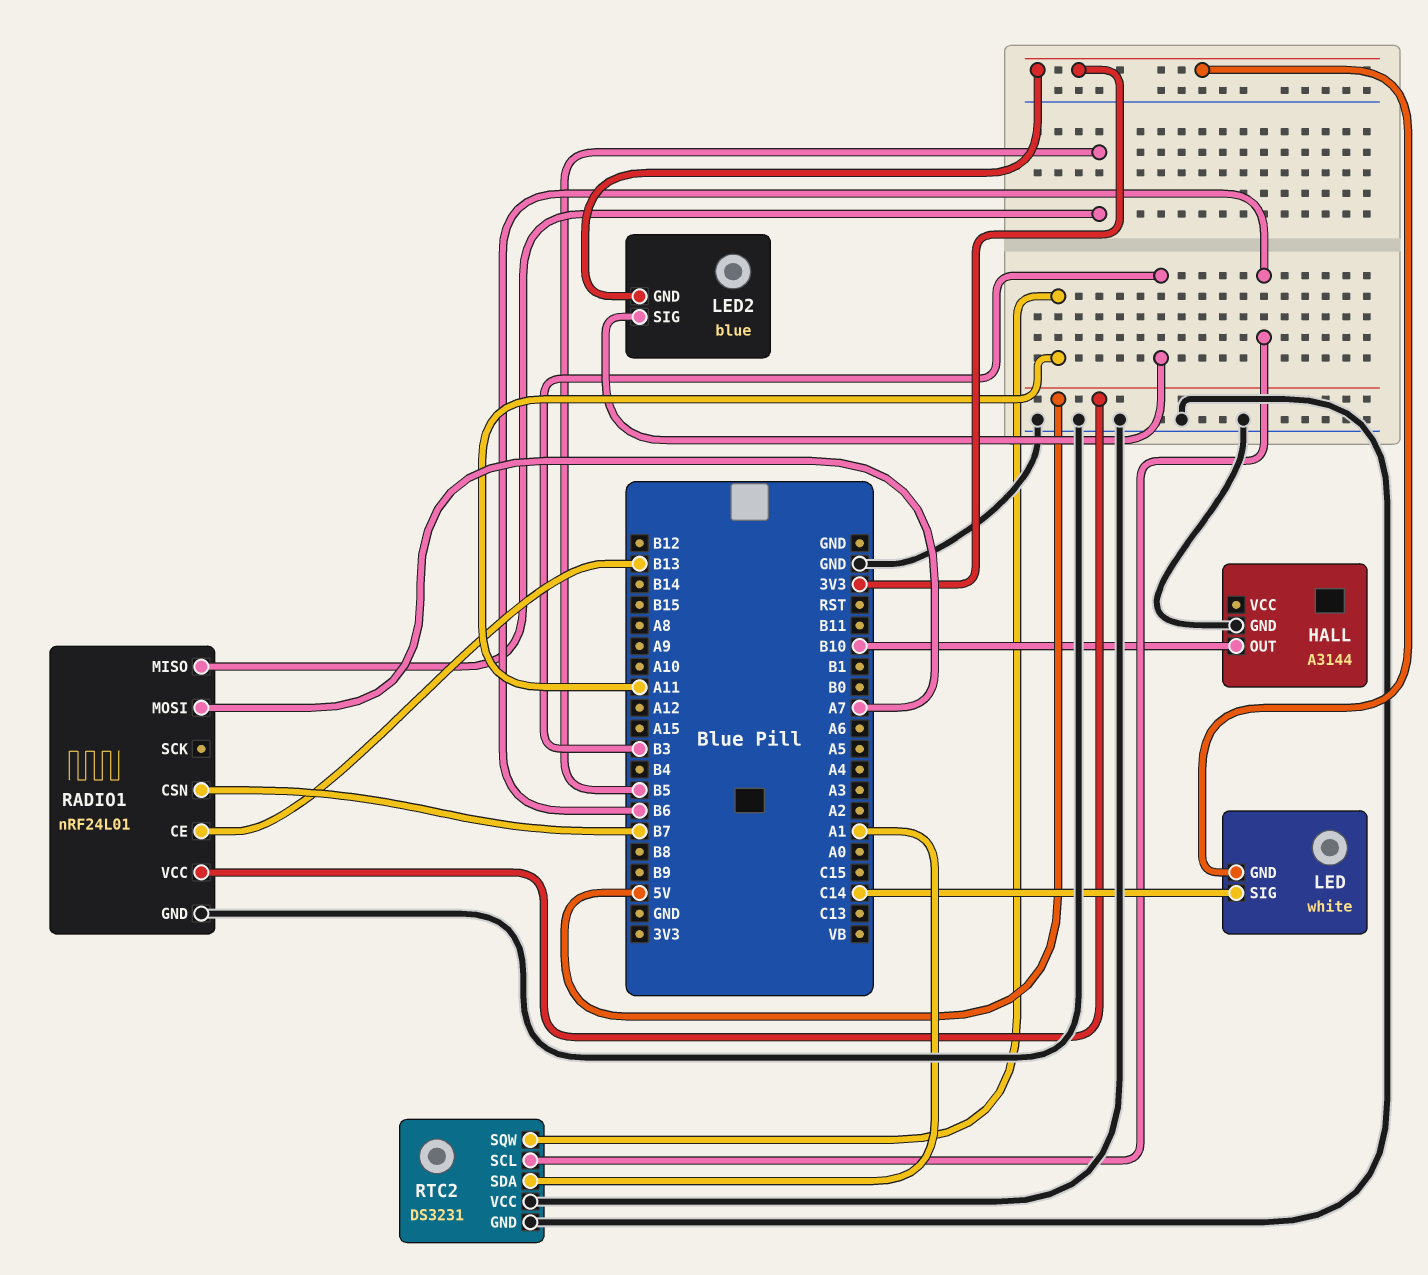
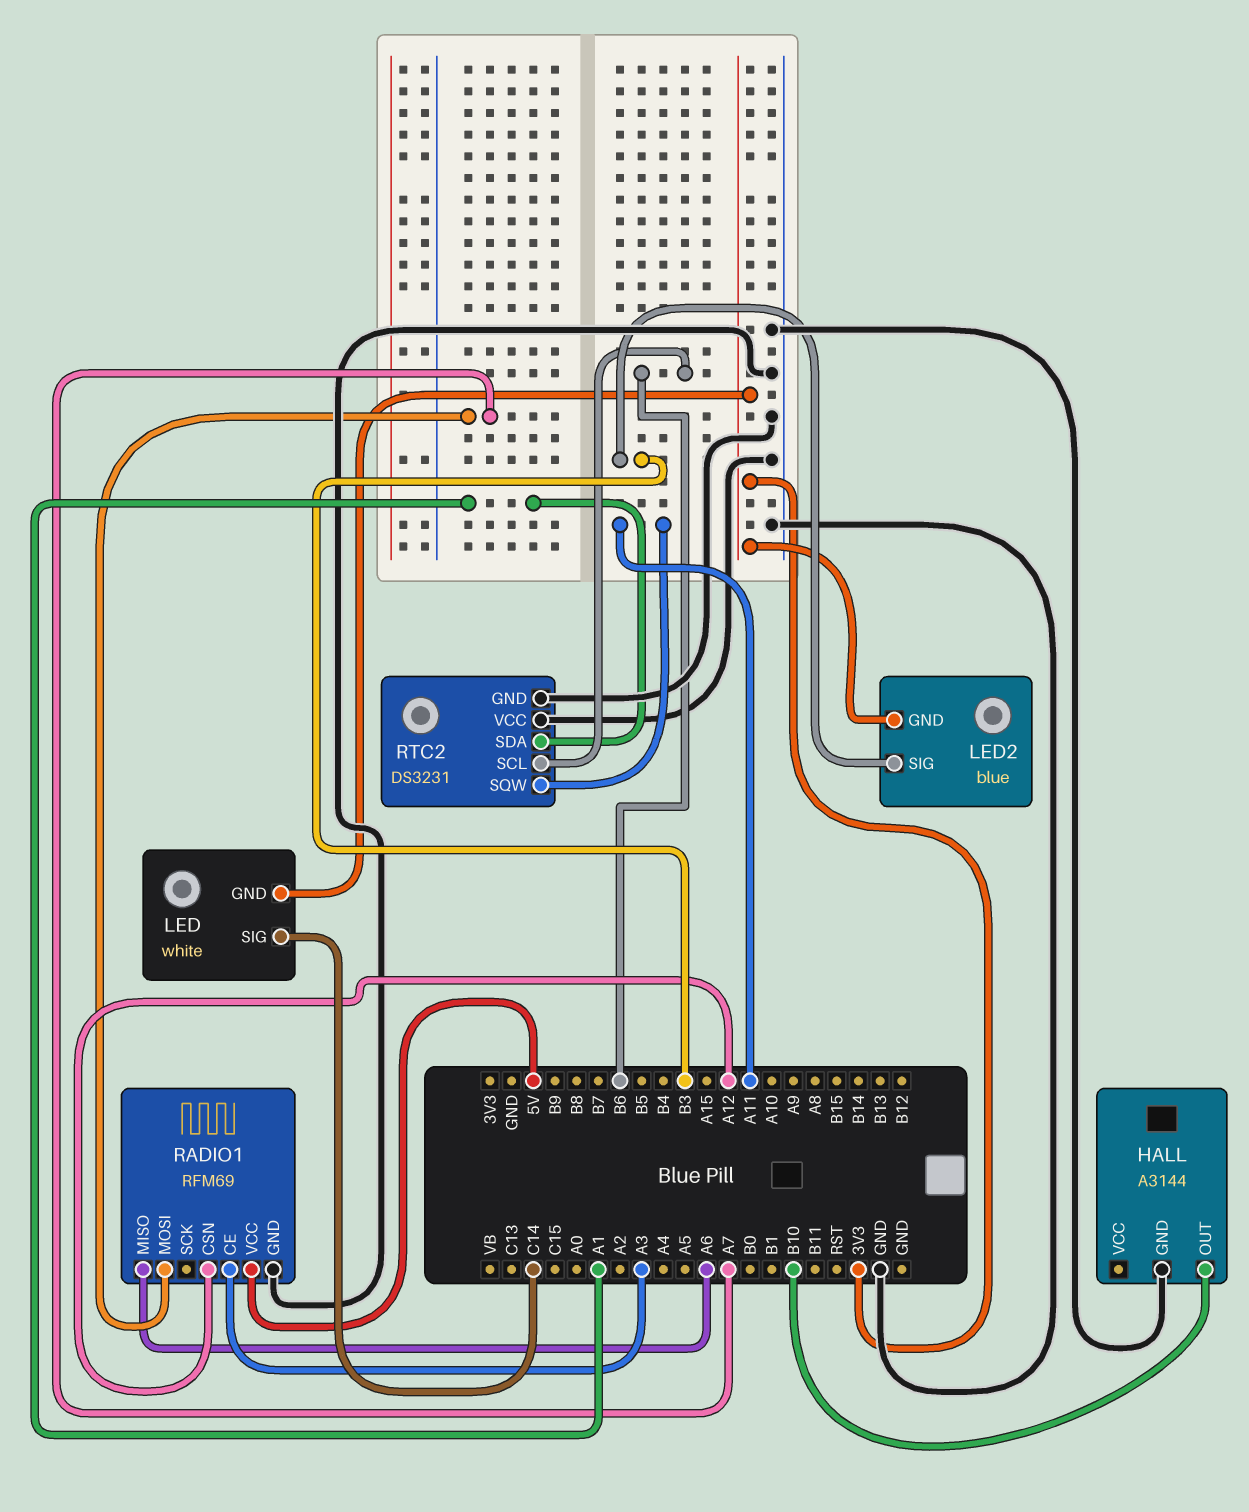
RADIO1: nRF24L01 -> RFM69
RADIO1 pin CE: B13 -> A3
RADIO1 pin CSN: B7 -> A12
RADIO1 pin MISO: B5 -> A6

